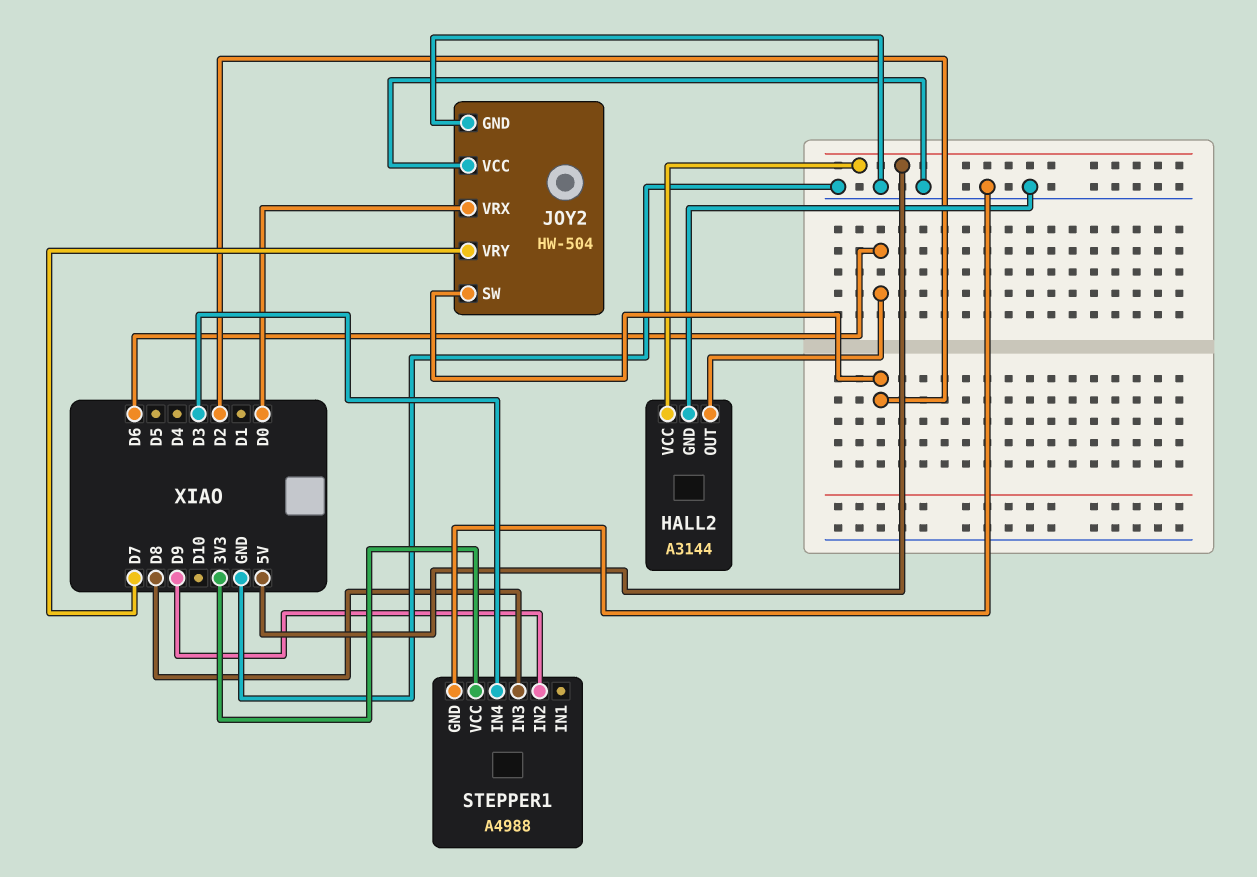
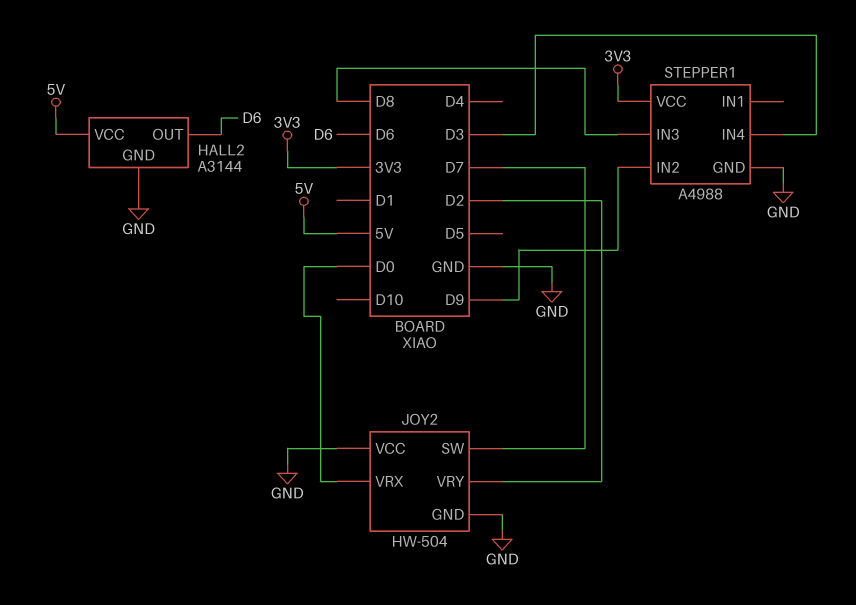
JOY2 pin SW: D2 -> D7
JOY2 pin VRY: D7 -> D2

